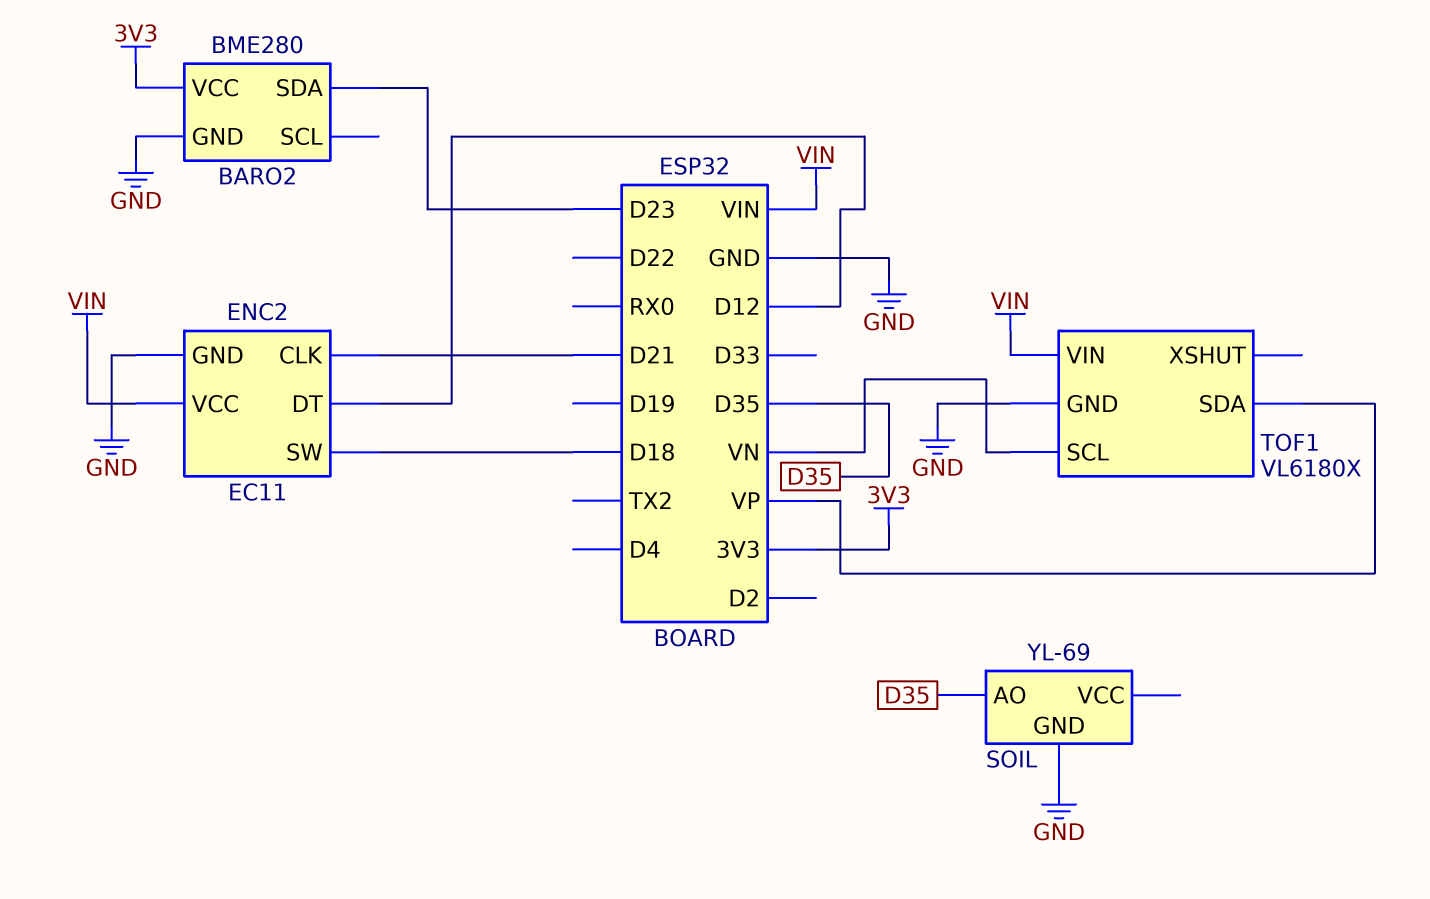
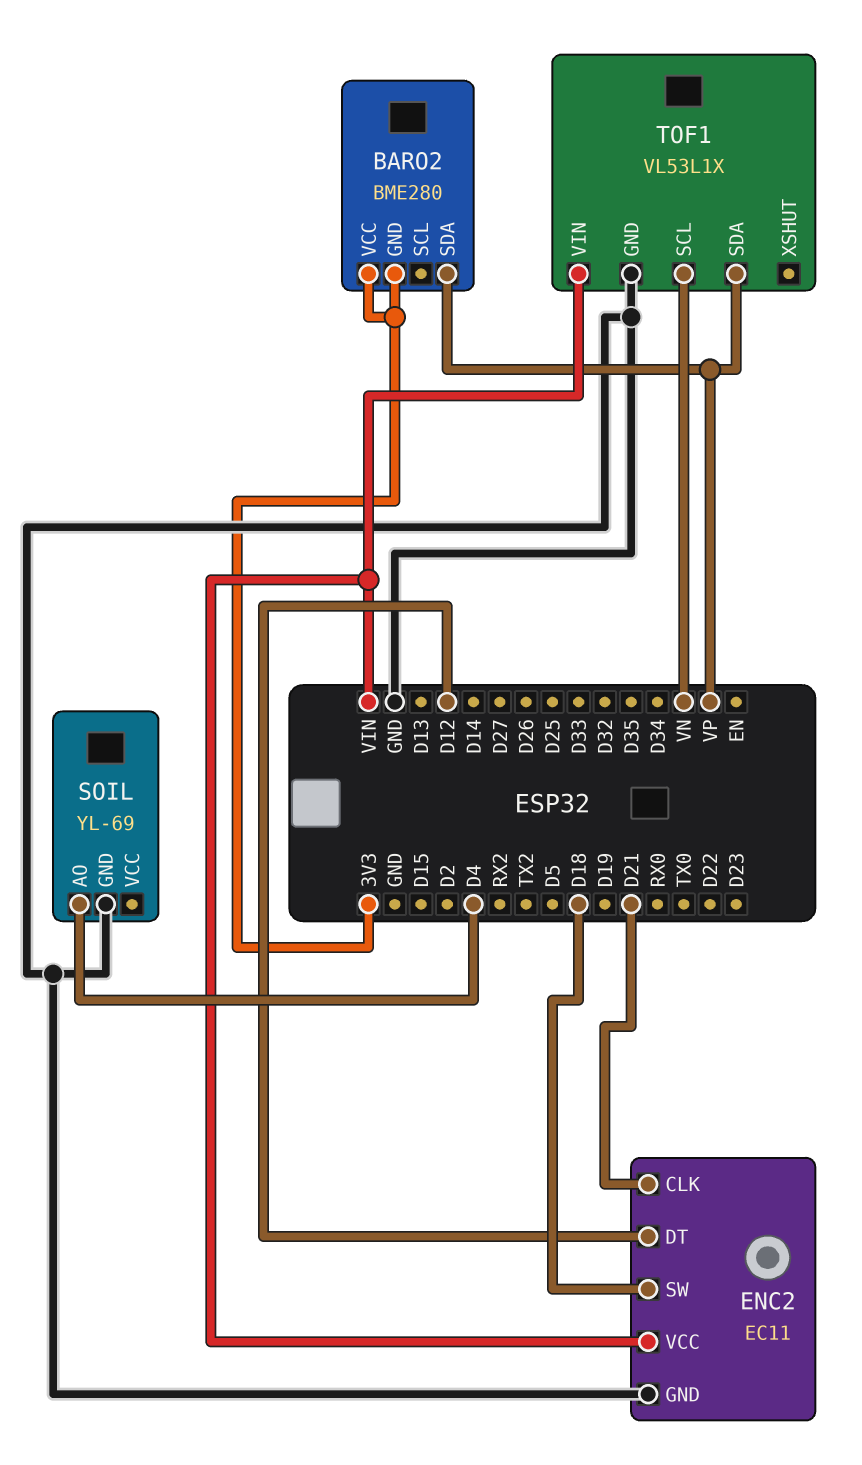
BARO2 pin GND: GND -> 3V3
BARO2 pin SDA: D23 -> VP
SOIL pin AO: D35 -> D4
TOF1: VL6180X -> VL53L1X

